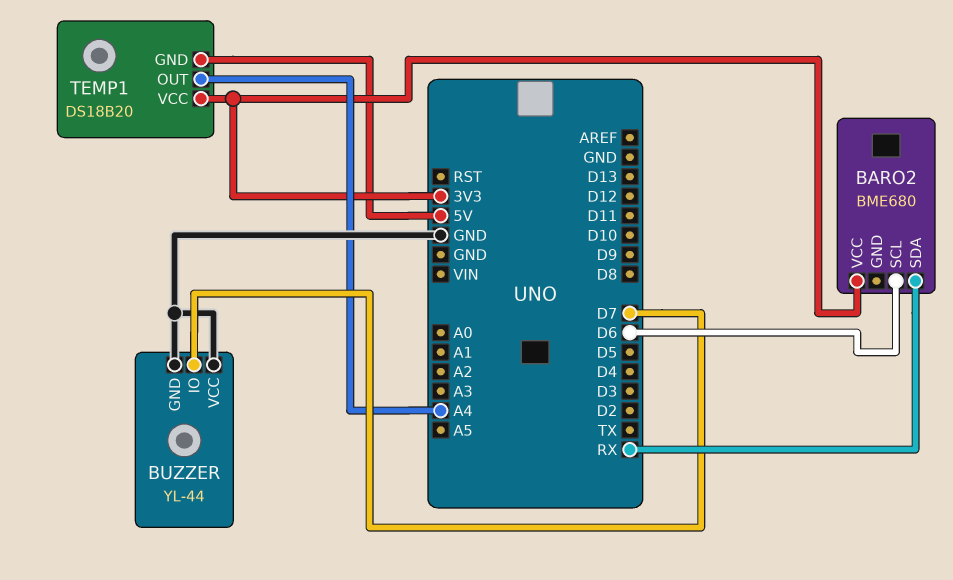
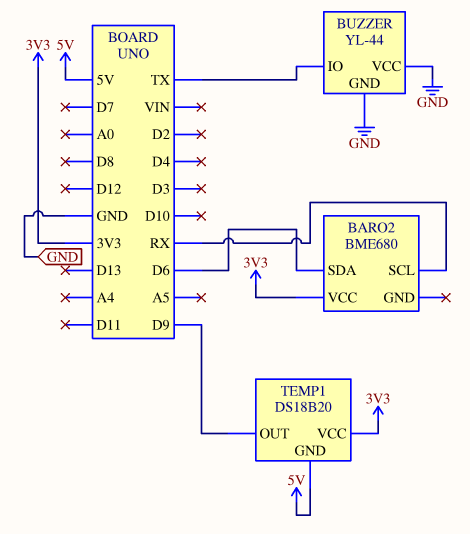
BARO2 pin SCL: D6 -> RX
BARO2 pin SDA: RX -> D6
BUZZER pin IO: D7 -> TX
TEMP1 pin OUT: A4 -> D9

